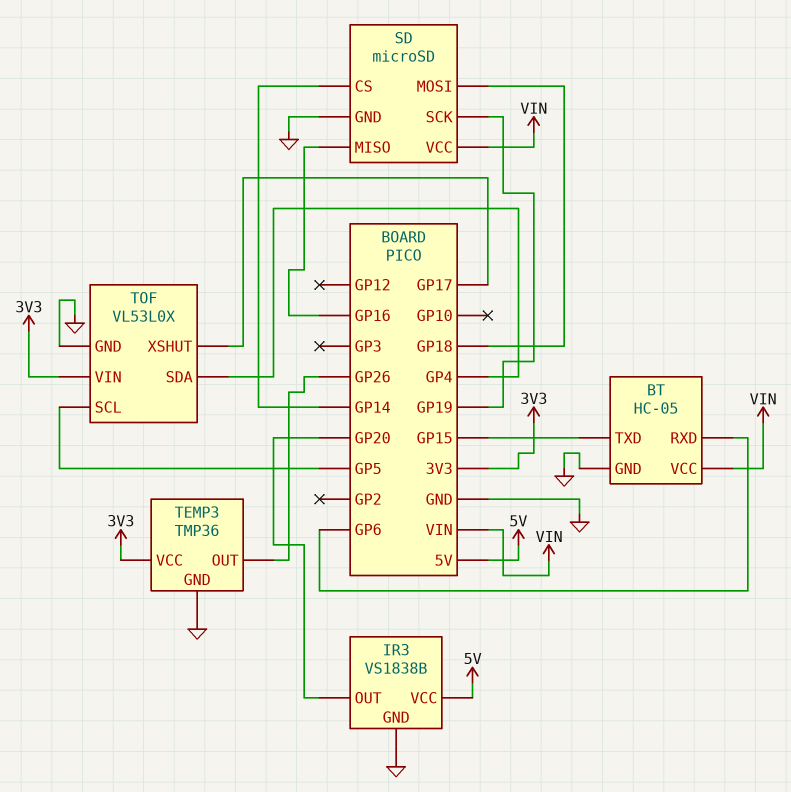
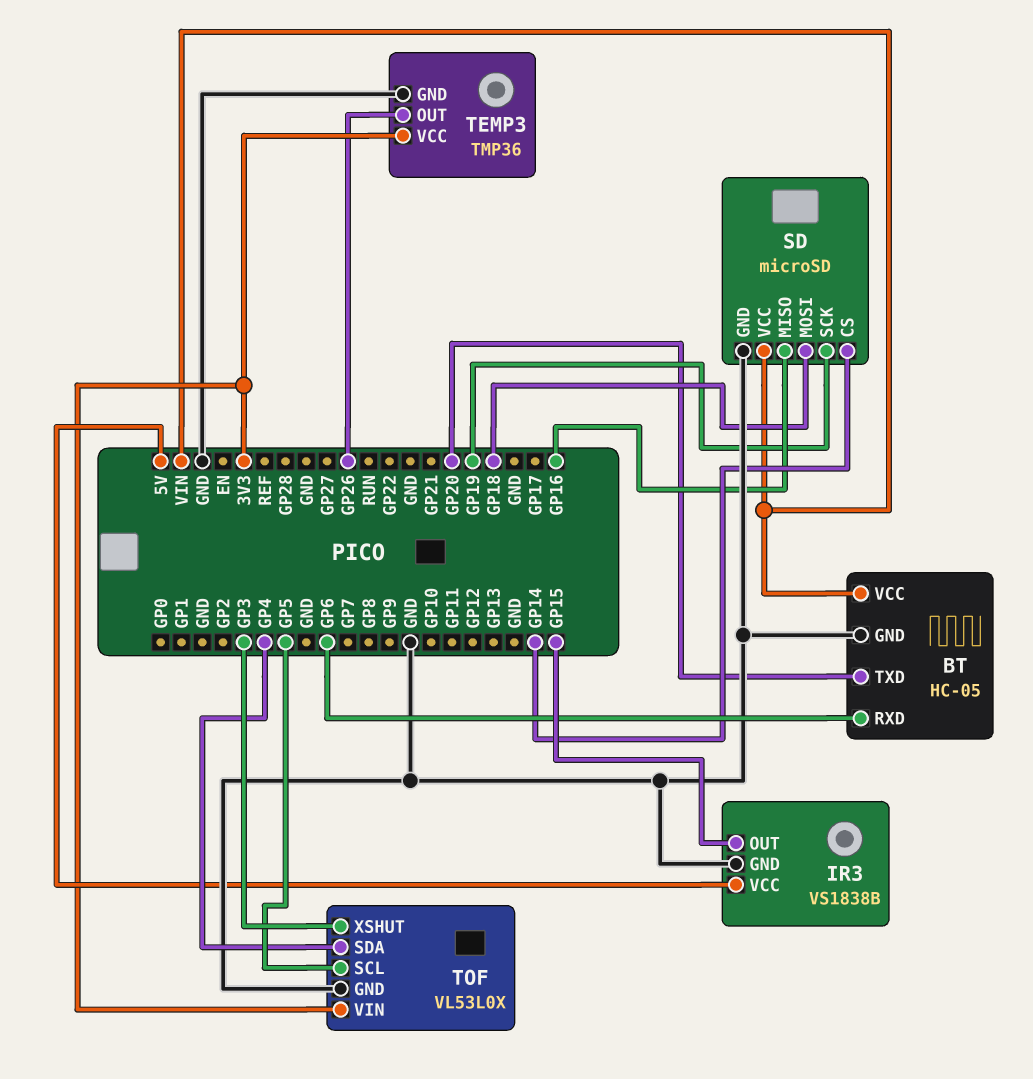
BT pin TXD: GP15 -> GP20
IR3 pin OUT: GP20 -> GP15
TOF pin XSHUT: GP17 -> GP3

